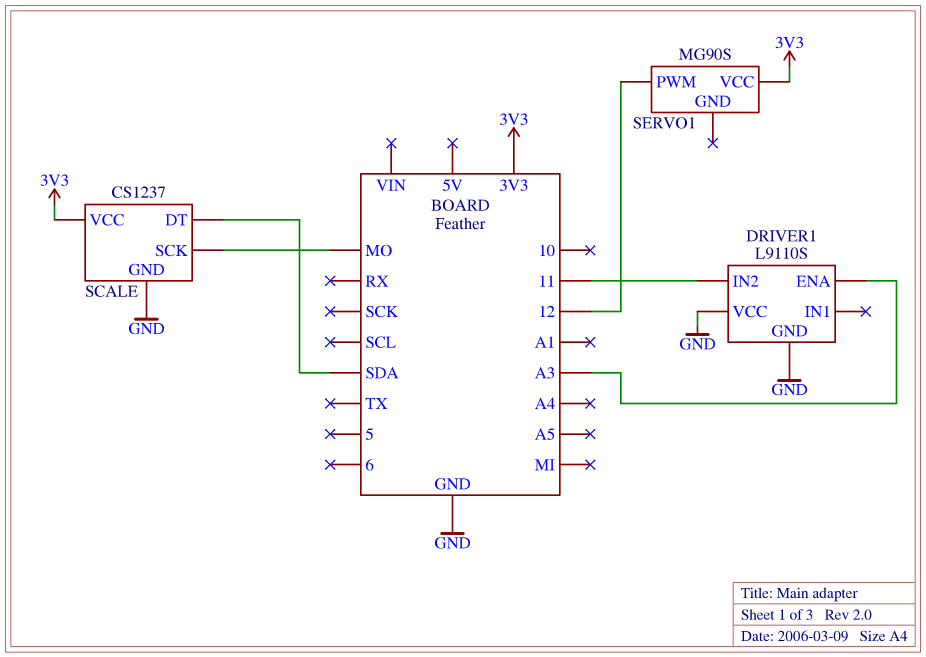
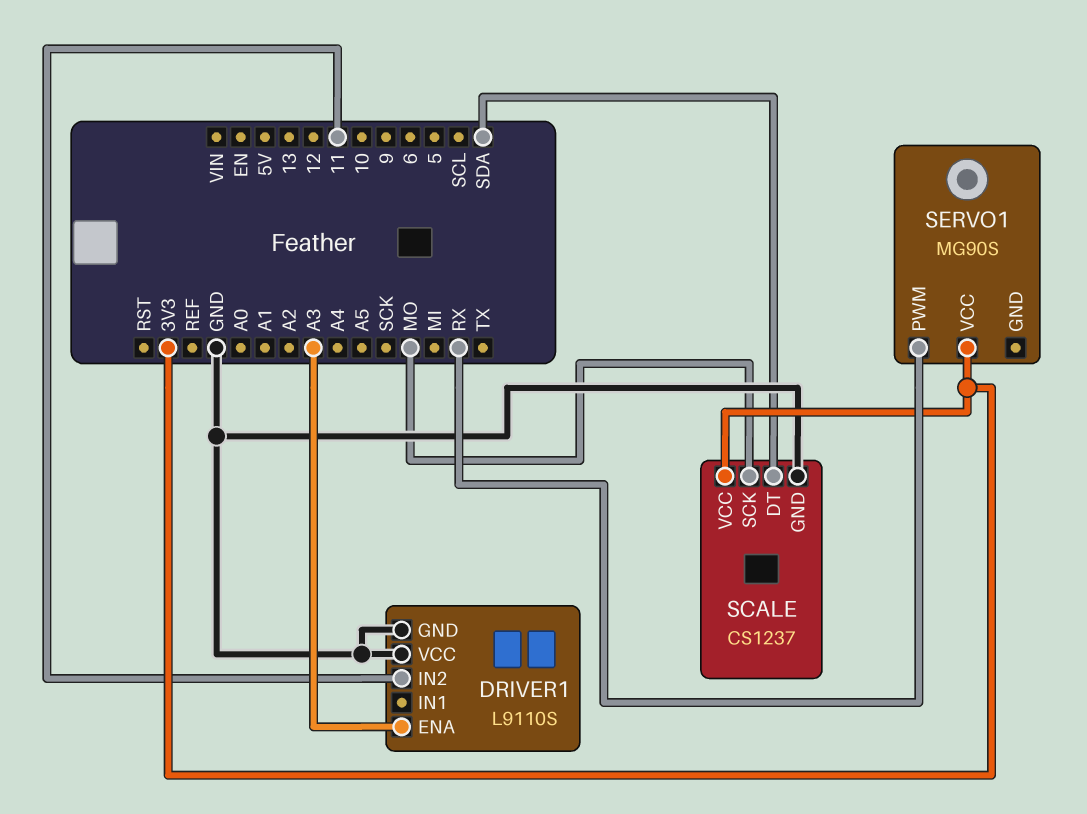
SERVO1 pin PWM: 12 -> RX

